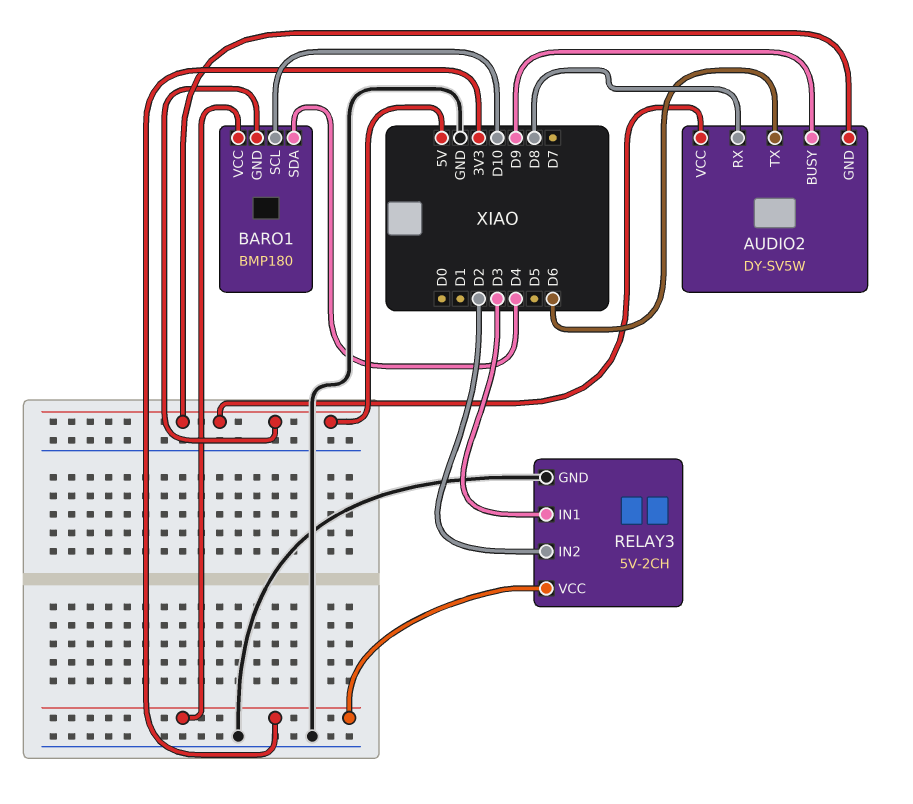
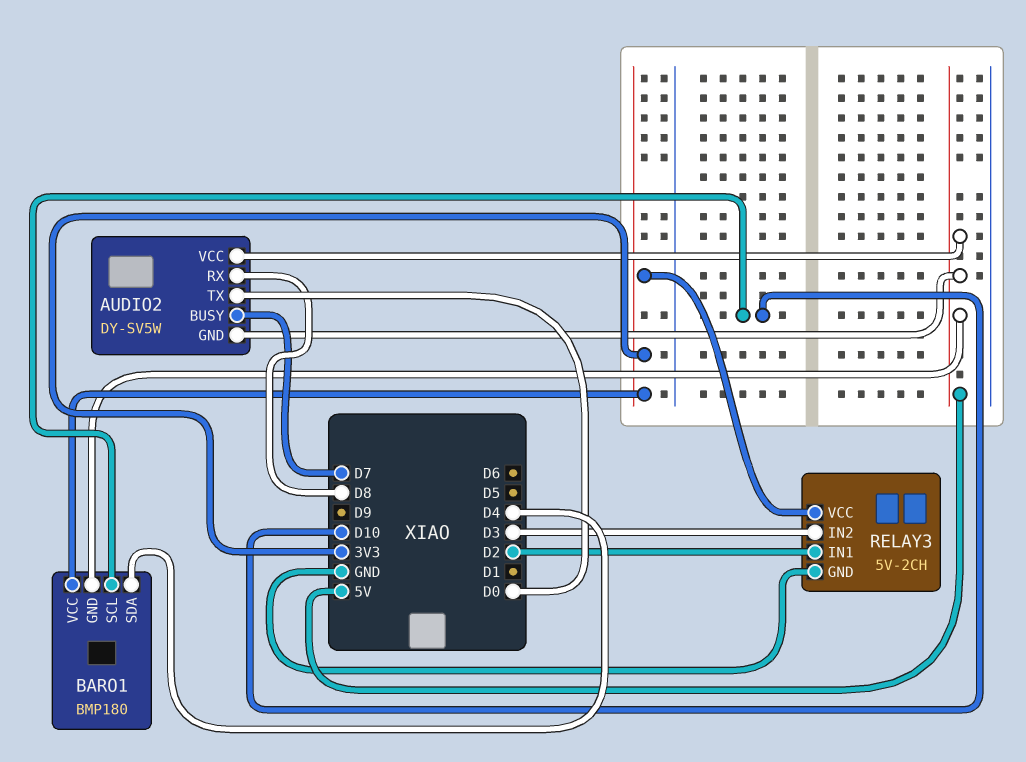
AUDIO2 pin BUSY: D9 -> D7
AUDIO2 pin TX: D6 -> D0
RELAY3 pin IN1: D3 -> D2
RELAY3 pin IN2: D2 -> D3

